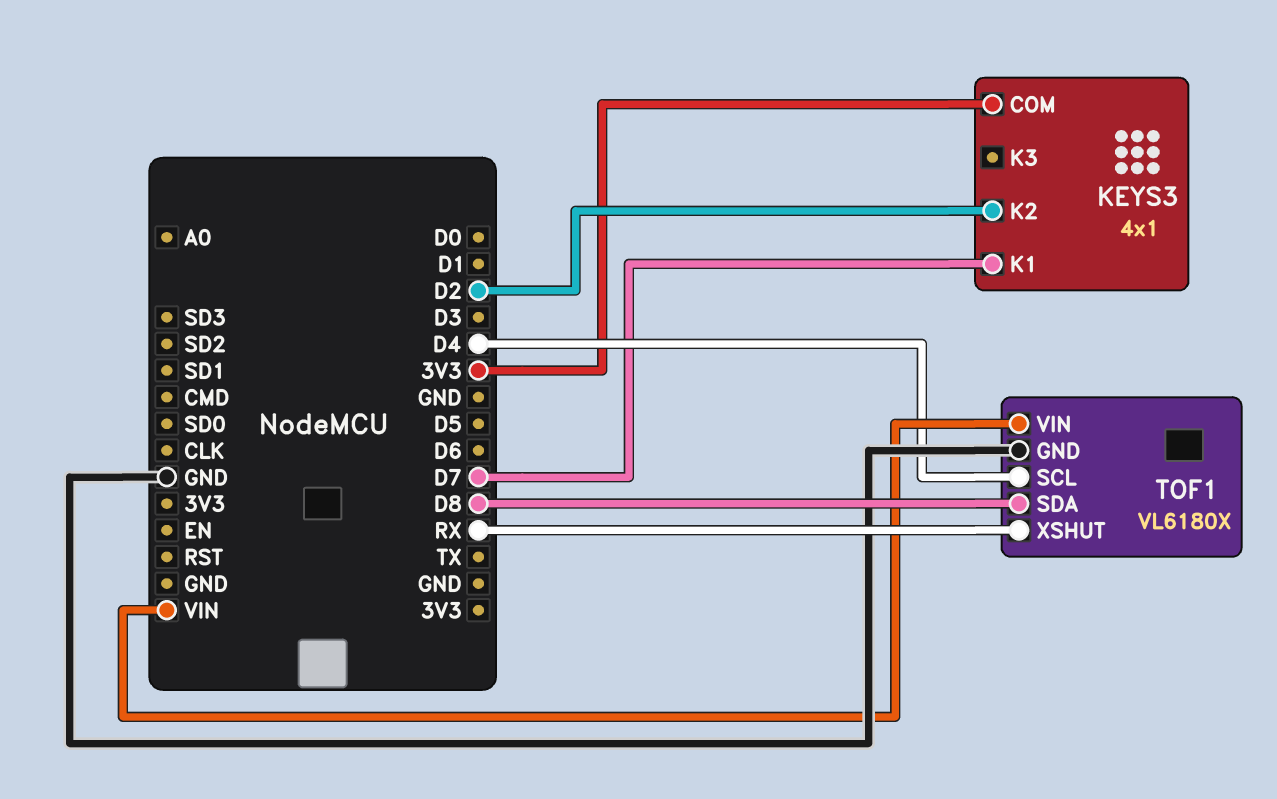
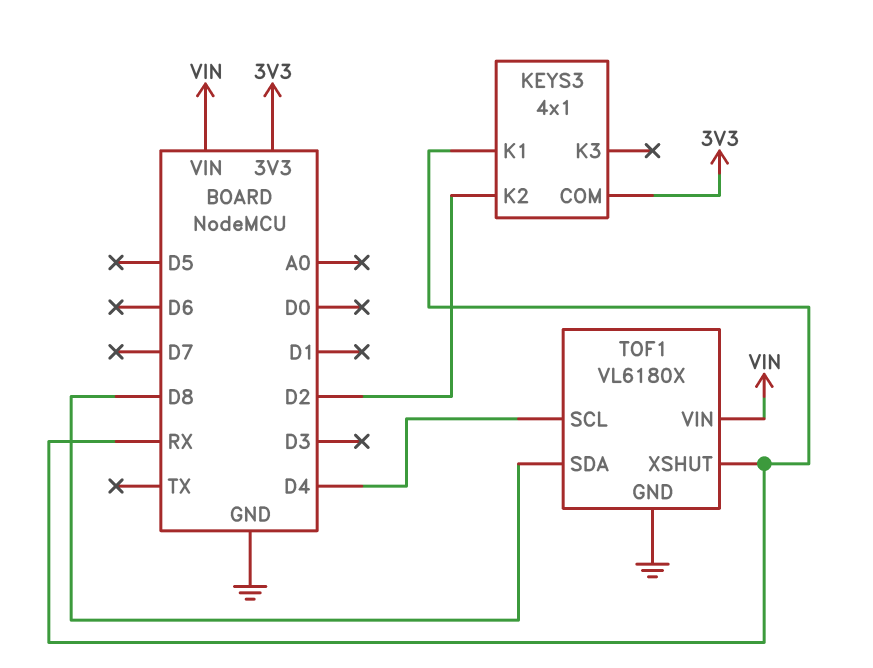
KEYS3 pin K1: D7 -> RX

